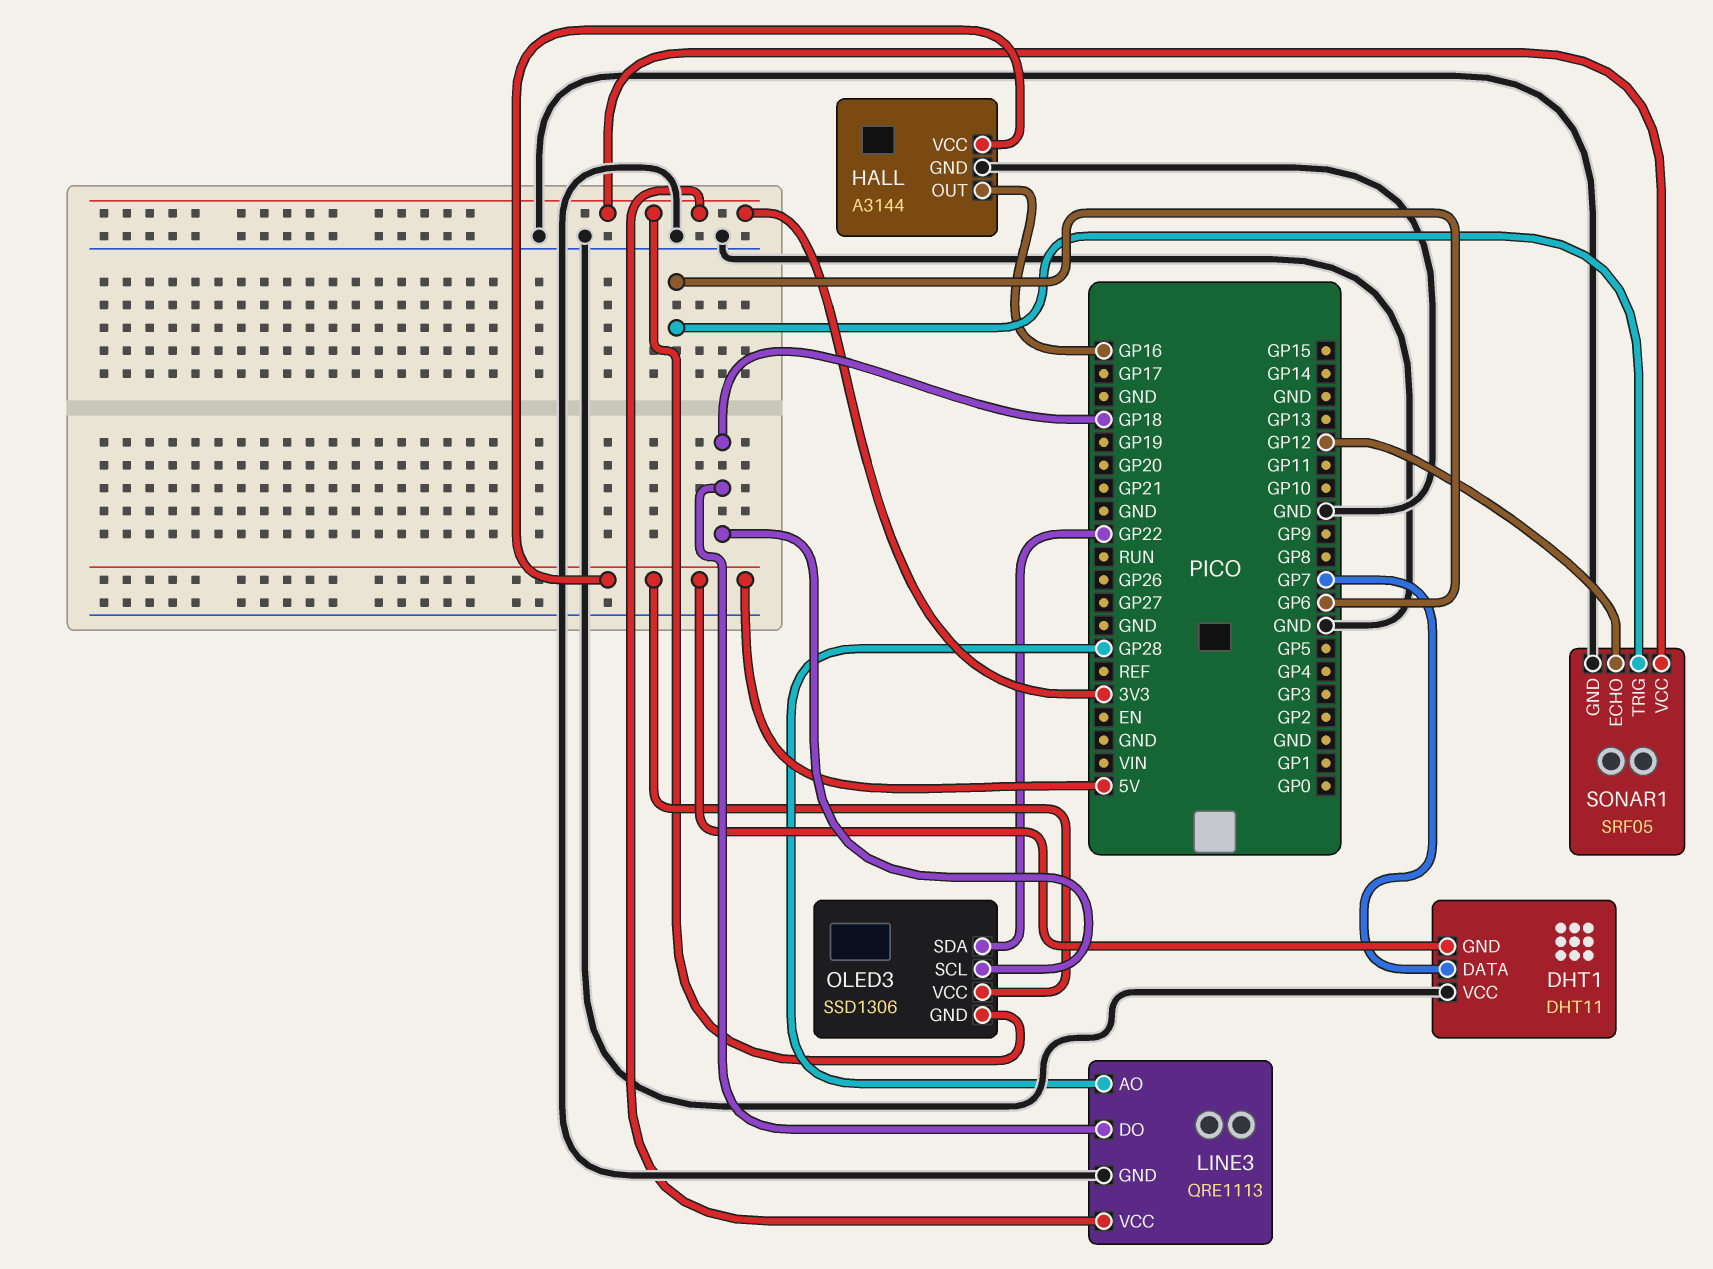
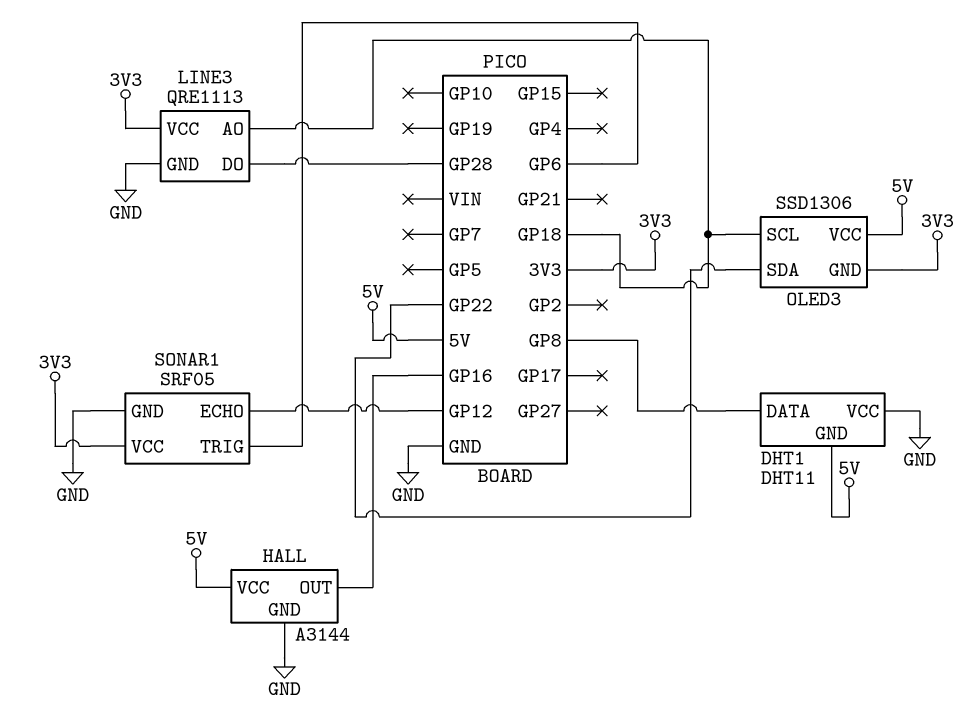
DHT1 pin DATA: GP7 -> GP8
LINE3 pin AO: GP28 -> GP18
LINE3 pin DO: GP18 -> GP28

